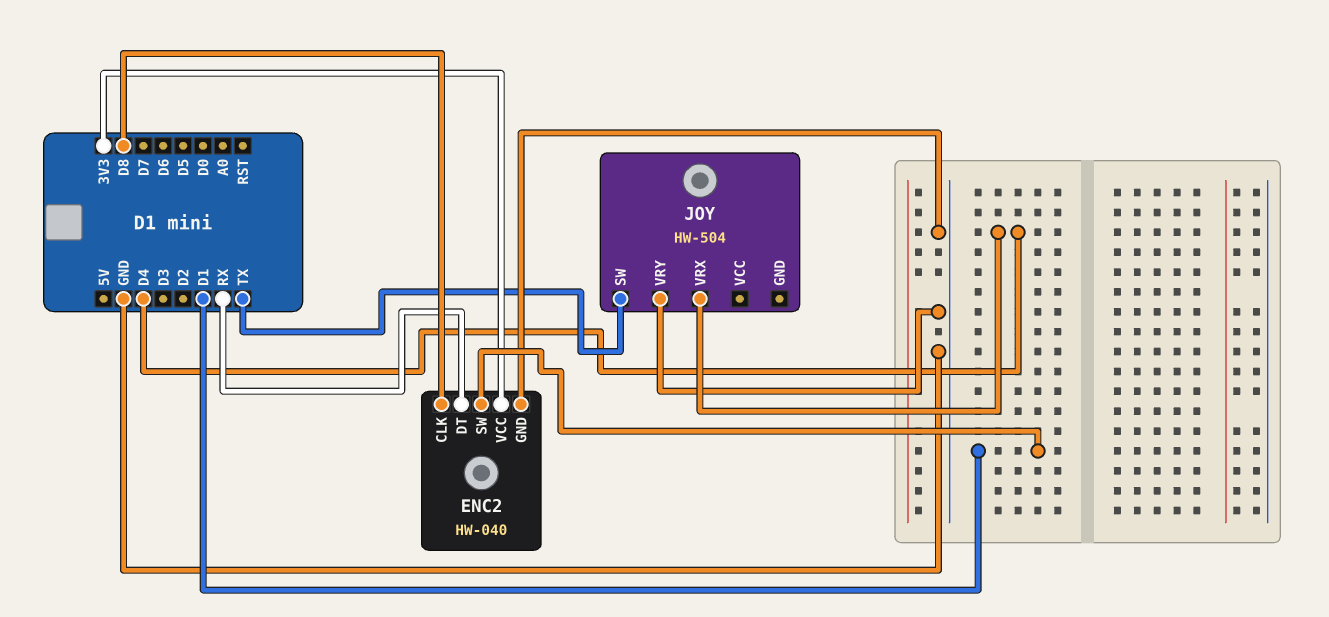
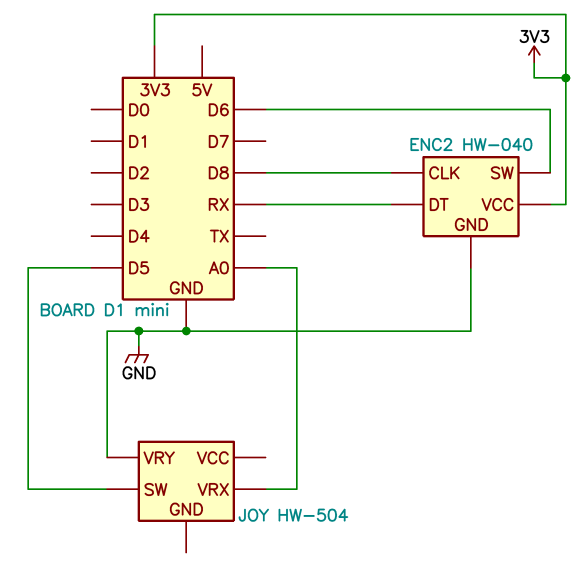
ENC2 pin SW: D1 -> D6
JOY pin SW: TX -> D5
JOY pin VRX: D4 -> A0

